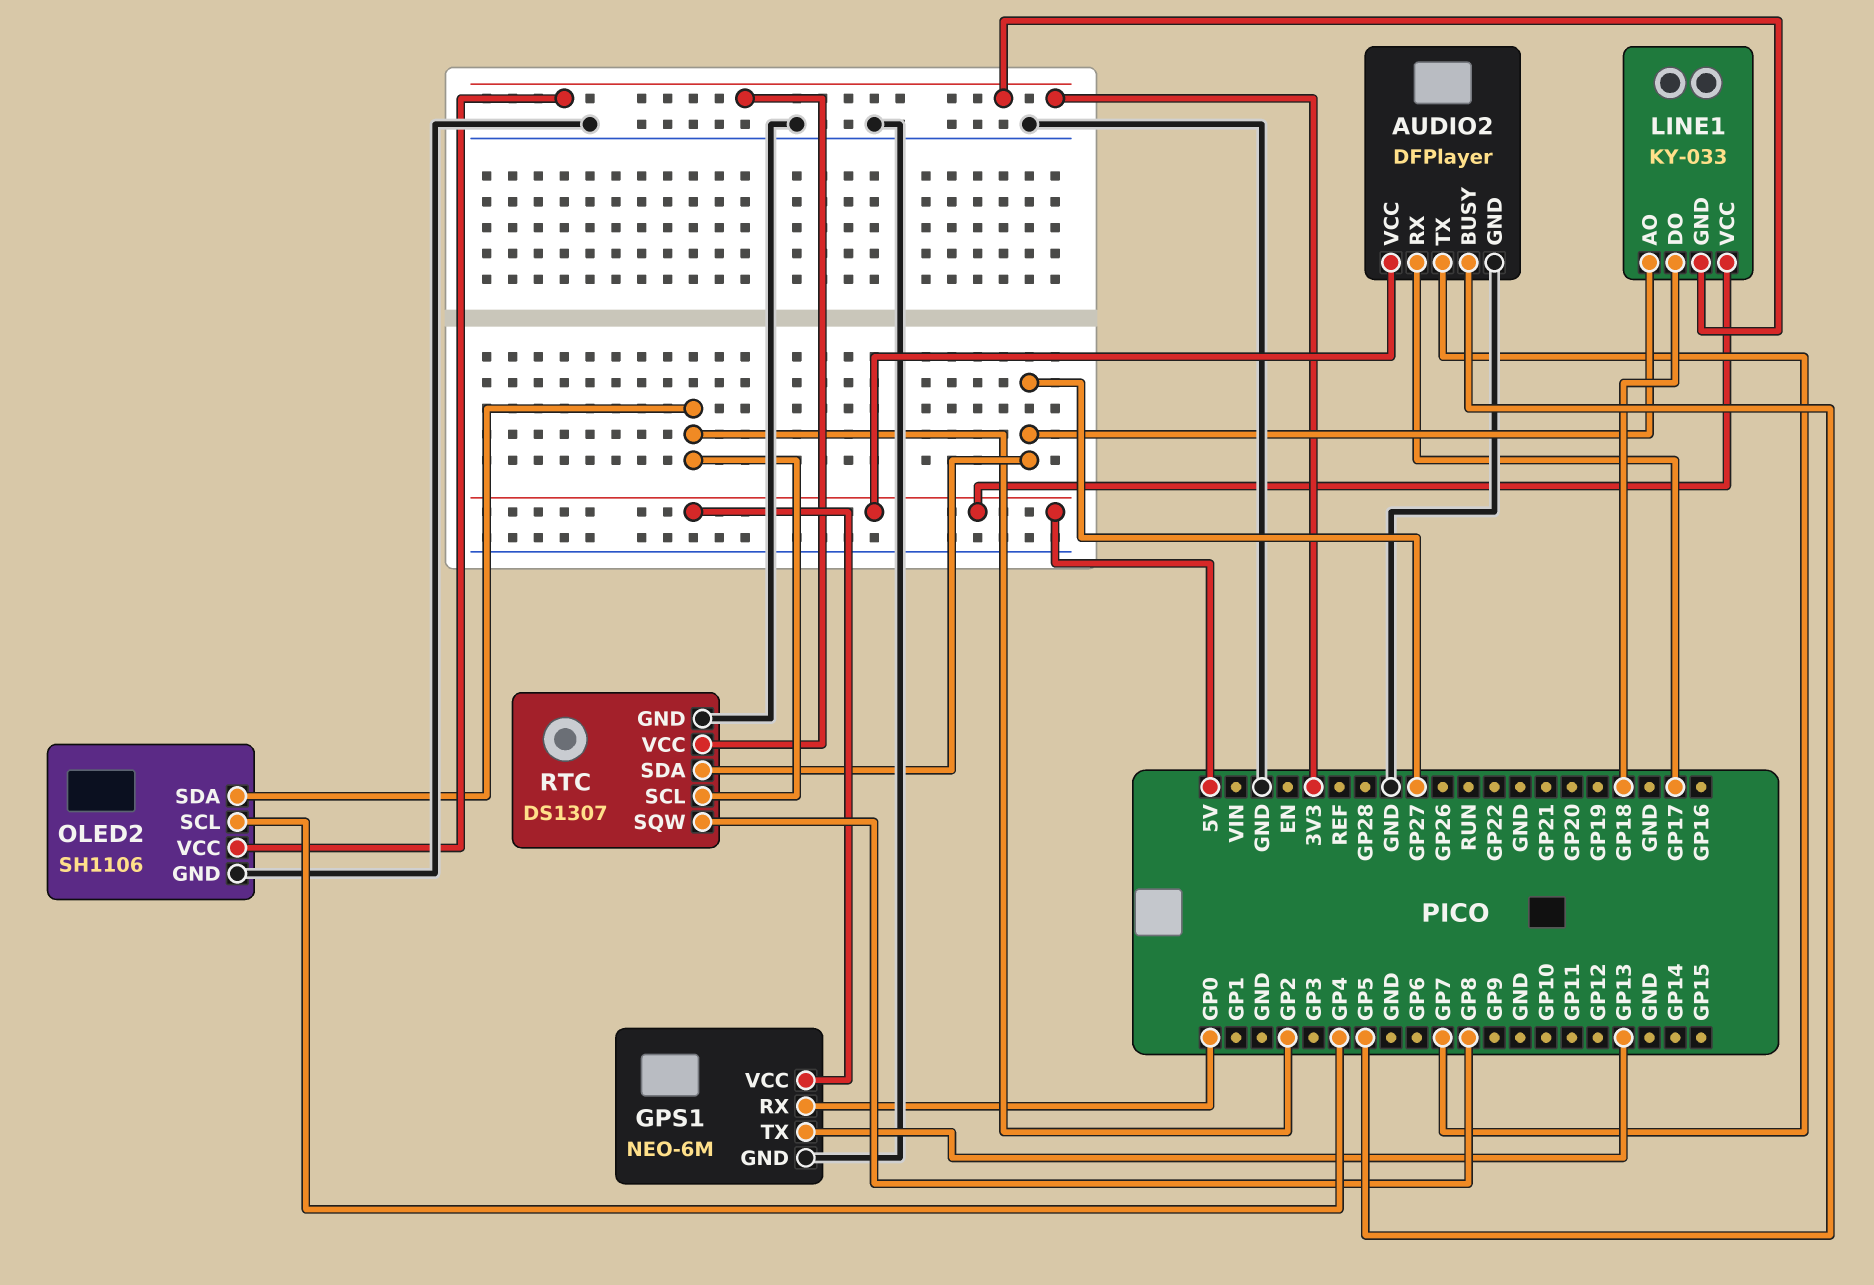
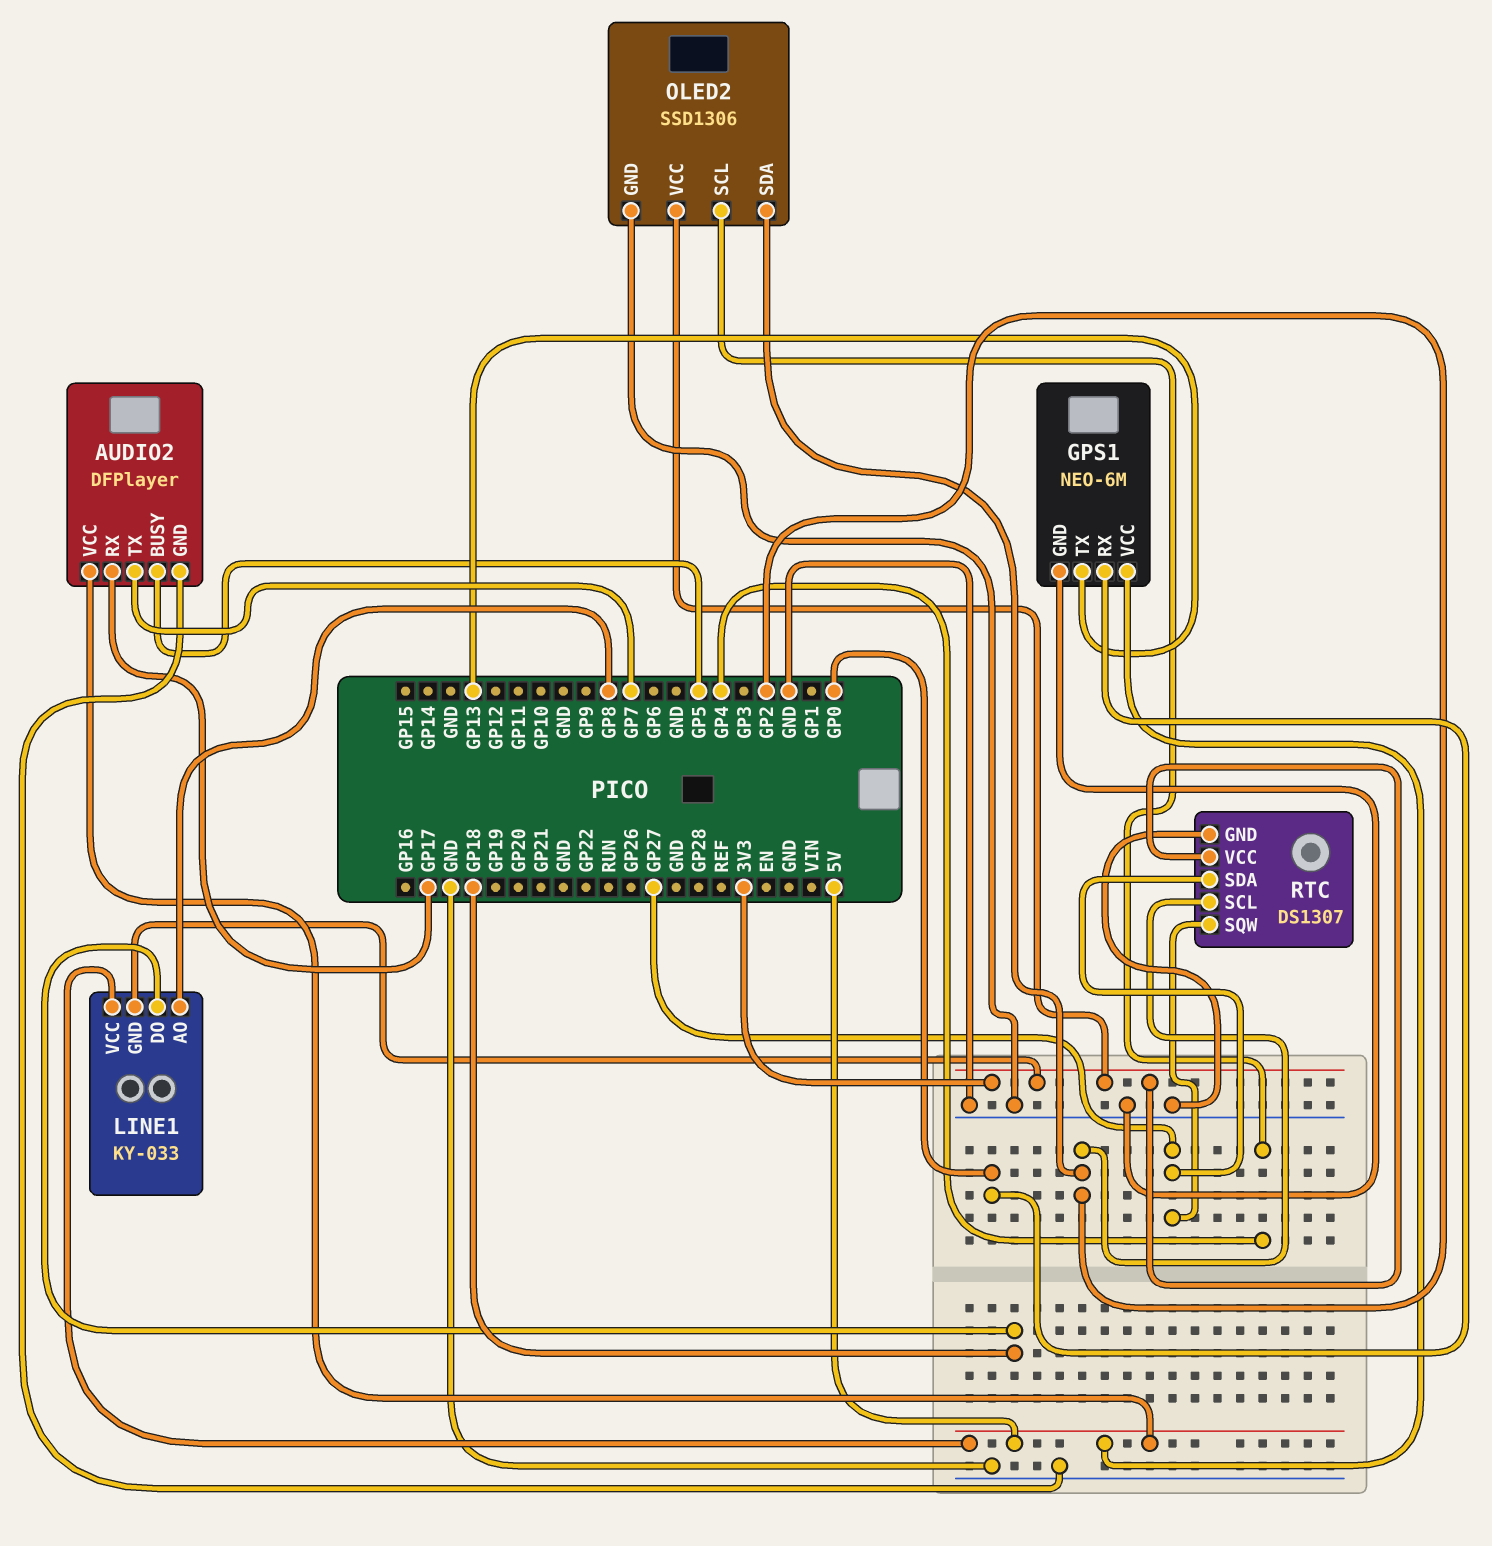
LINE1 pin AO: GP27 -> GP8
OLED2: SH1106 -> SSD1306
RTC pin SQW: GP8 -> GP27

